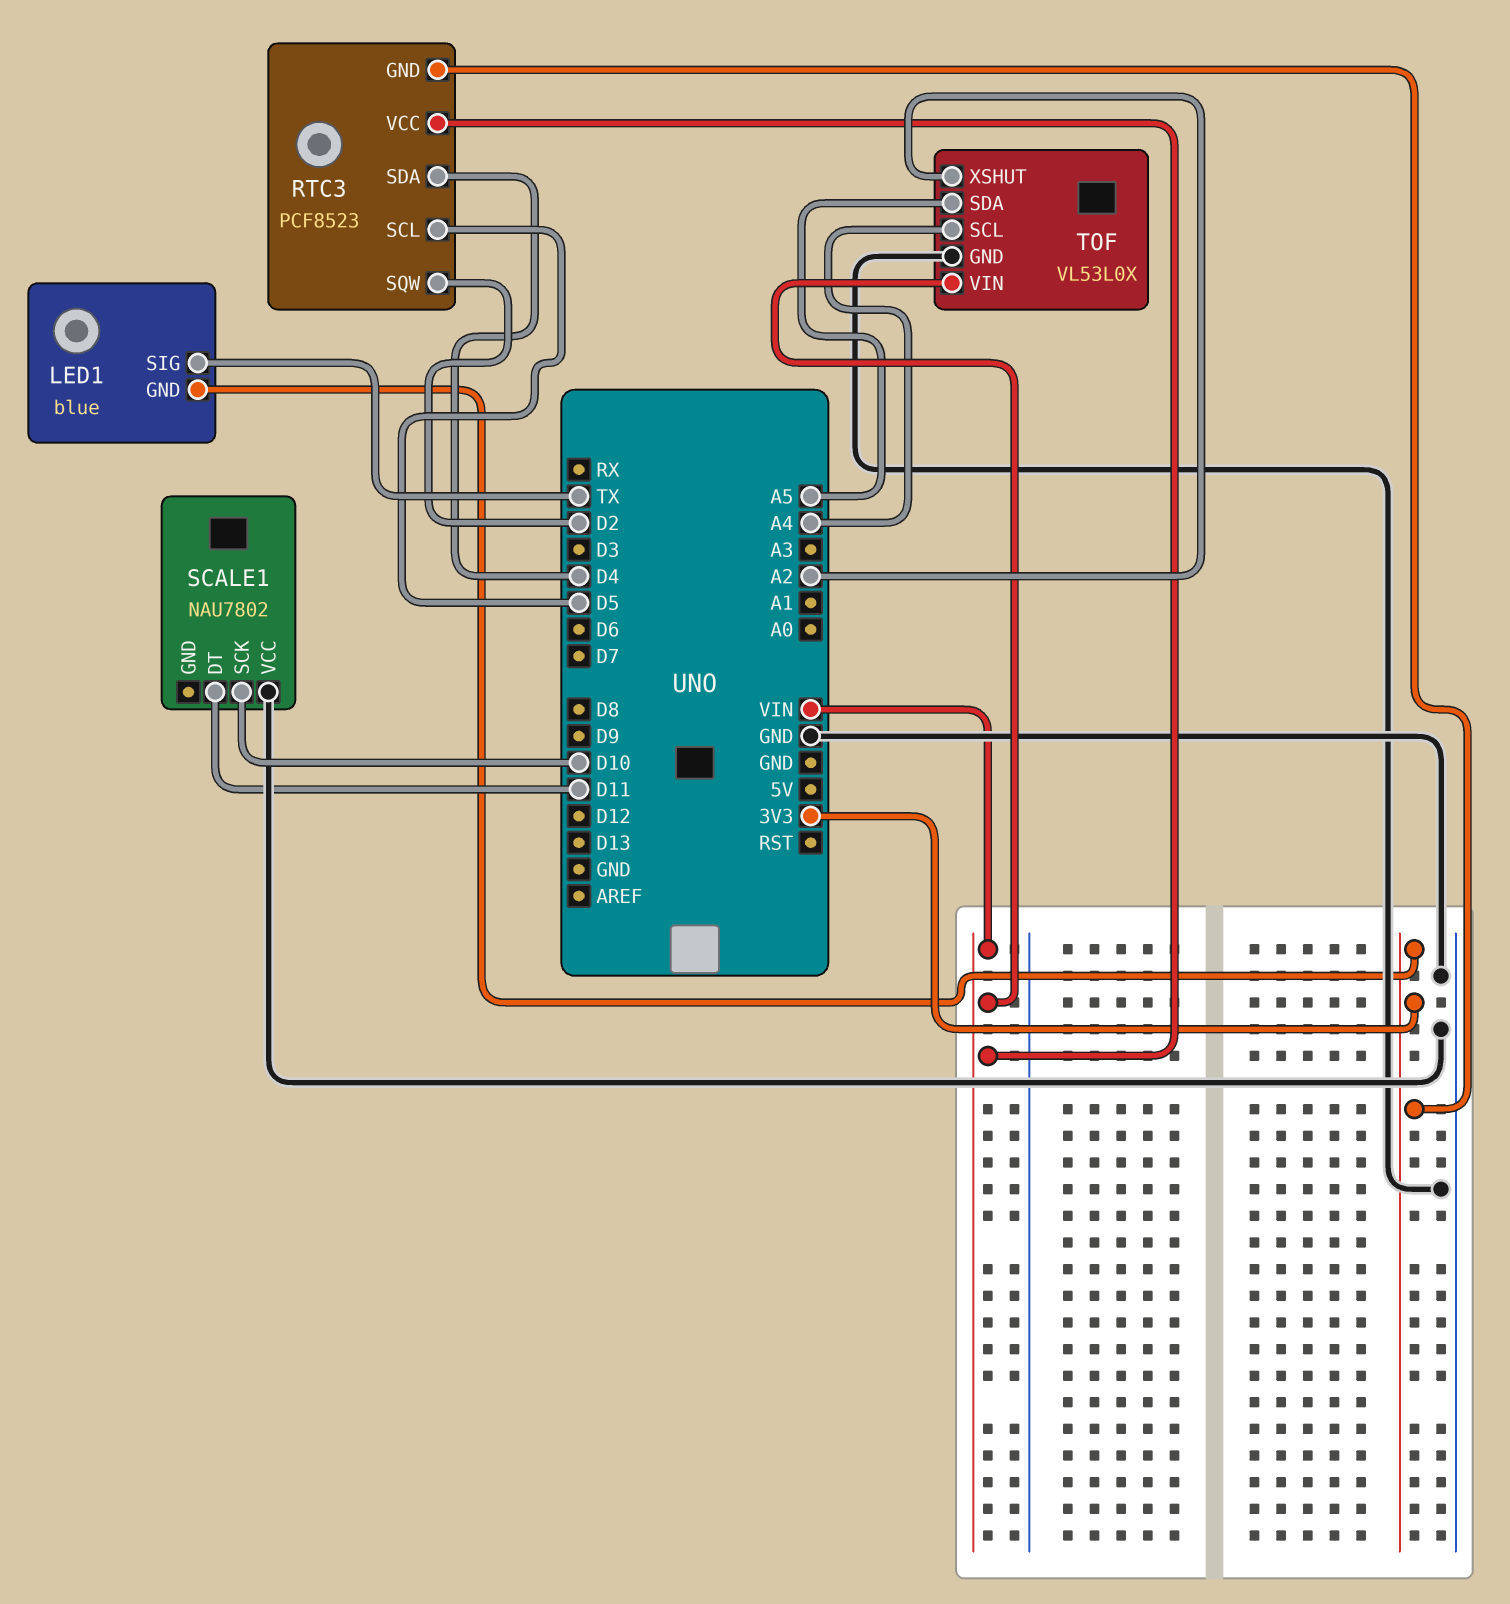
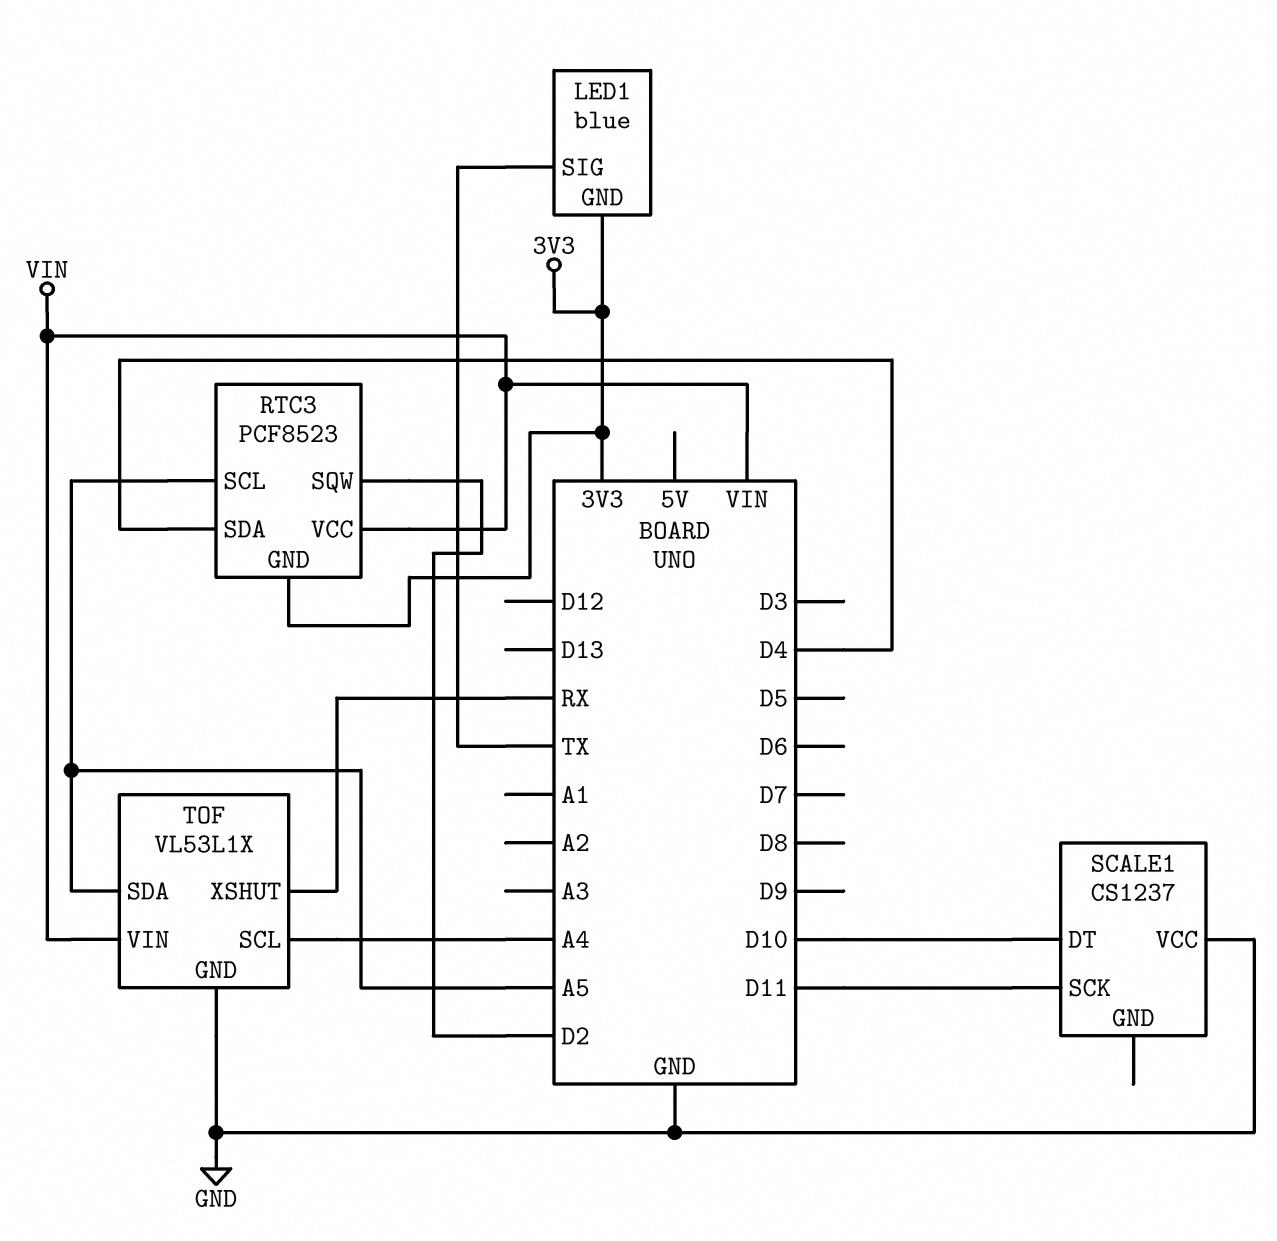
RTC3 pin SCL: D5 -> A5
SCALE1: NAU7802 -> CS1237
SCALE1 pin DT: D11 -> D10
SCALE1 pin SCK: D10 -> D11
TOF: VL53L0X -> VL53L1X
TOF pin XSHUT: A2 -> RX

